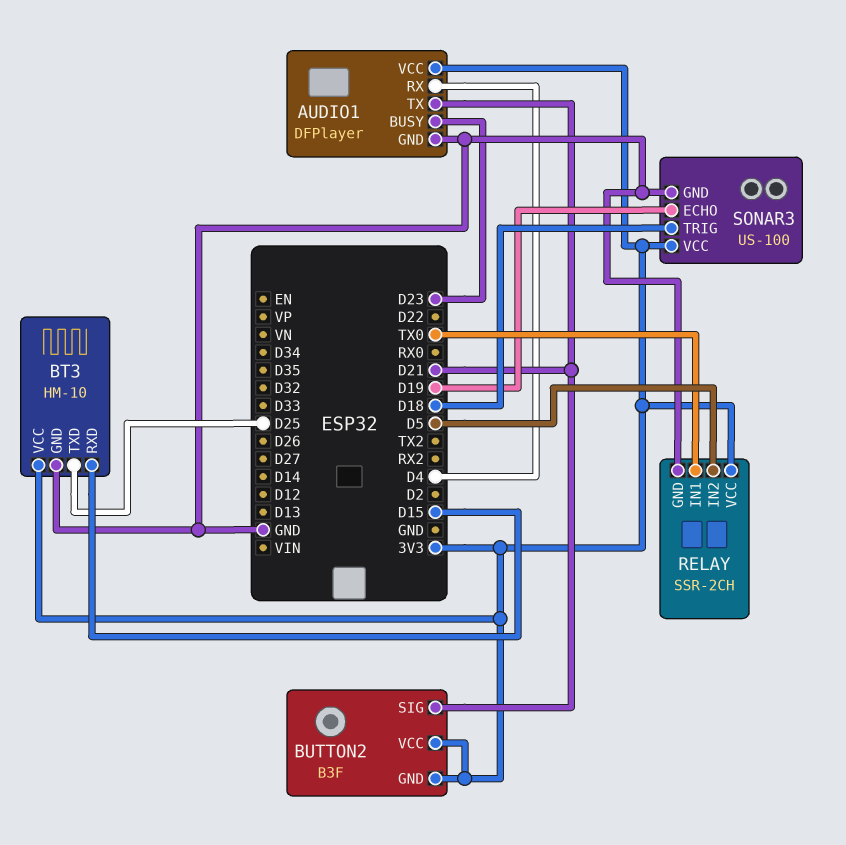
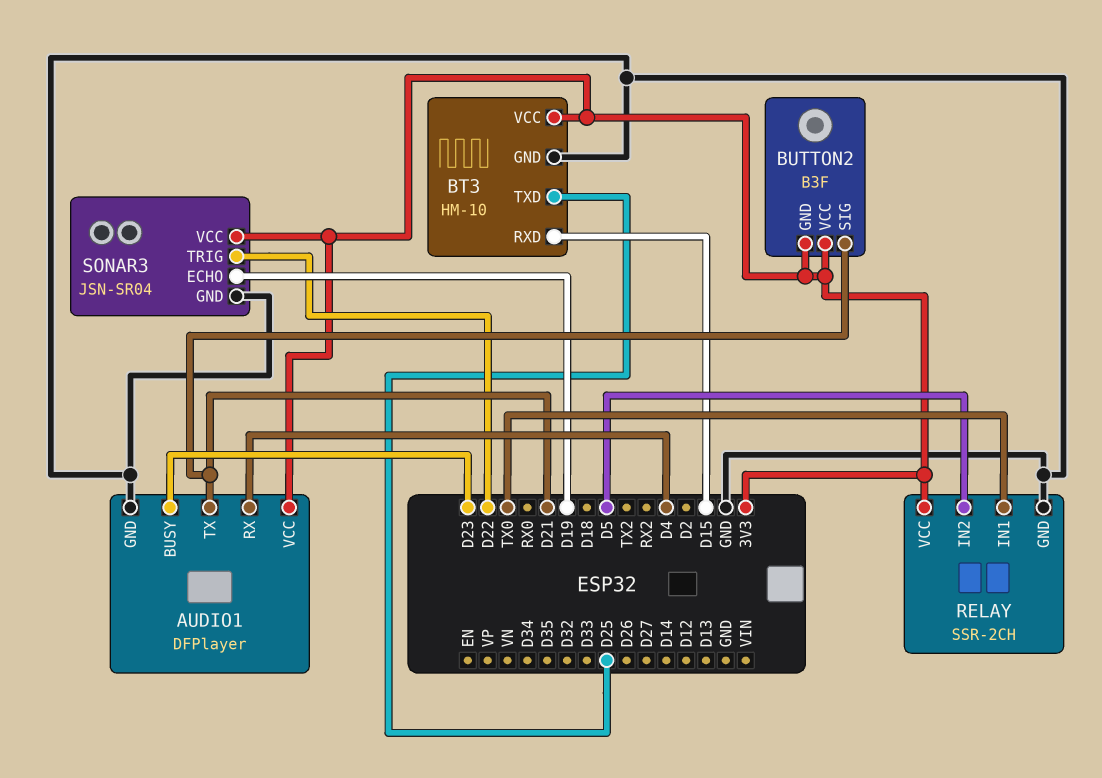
SONAR3: US-100 -> JSN-SR04
SONAR3 pin TRIG: D18 -> D22

